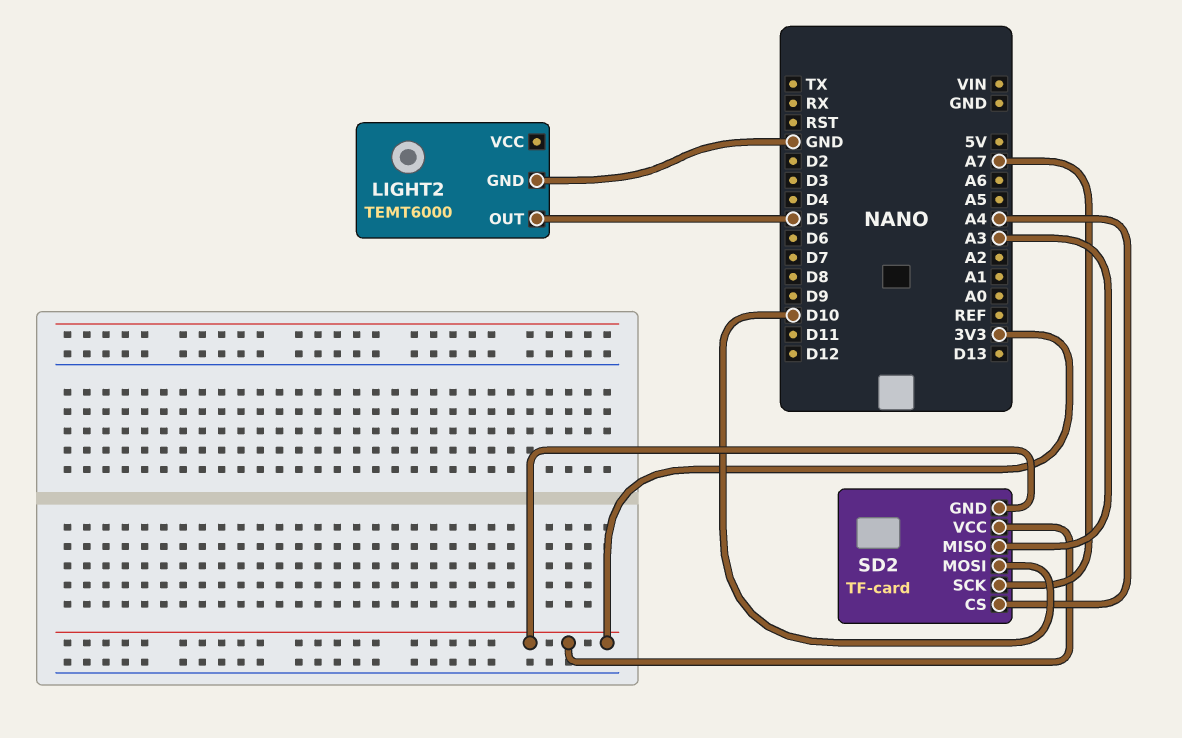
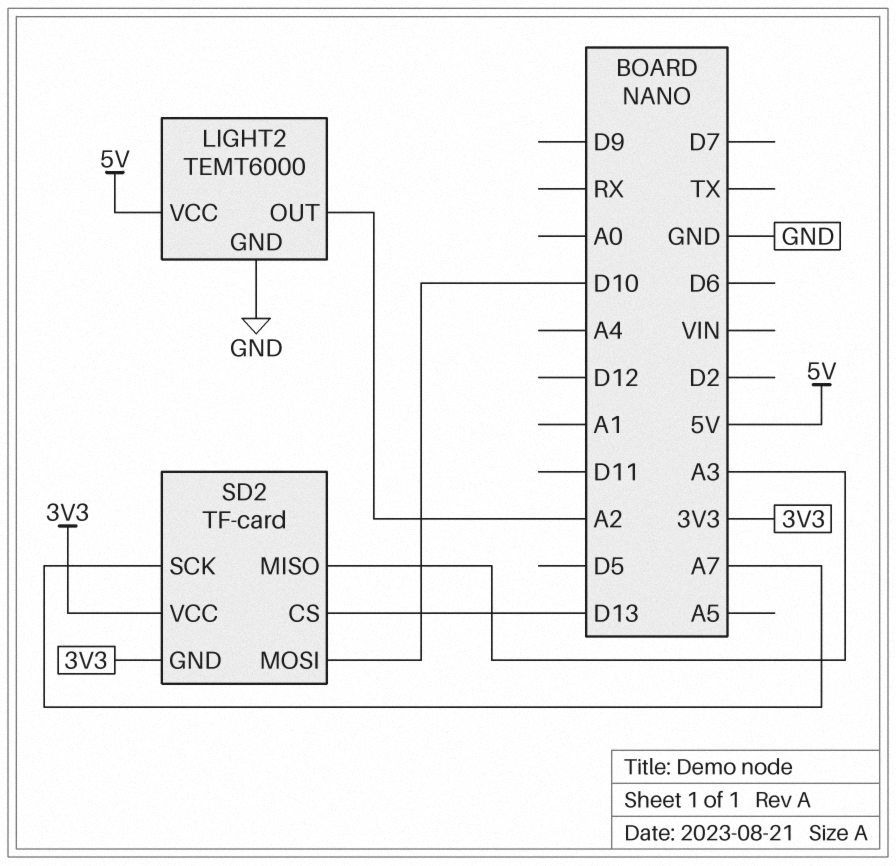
LIGHT2 pin OUT: D5 -> A2
LIGHT2 pin VCC: none -> 5V
SD2 pin CS: A4 -> D13

